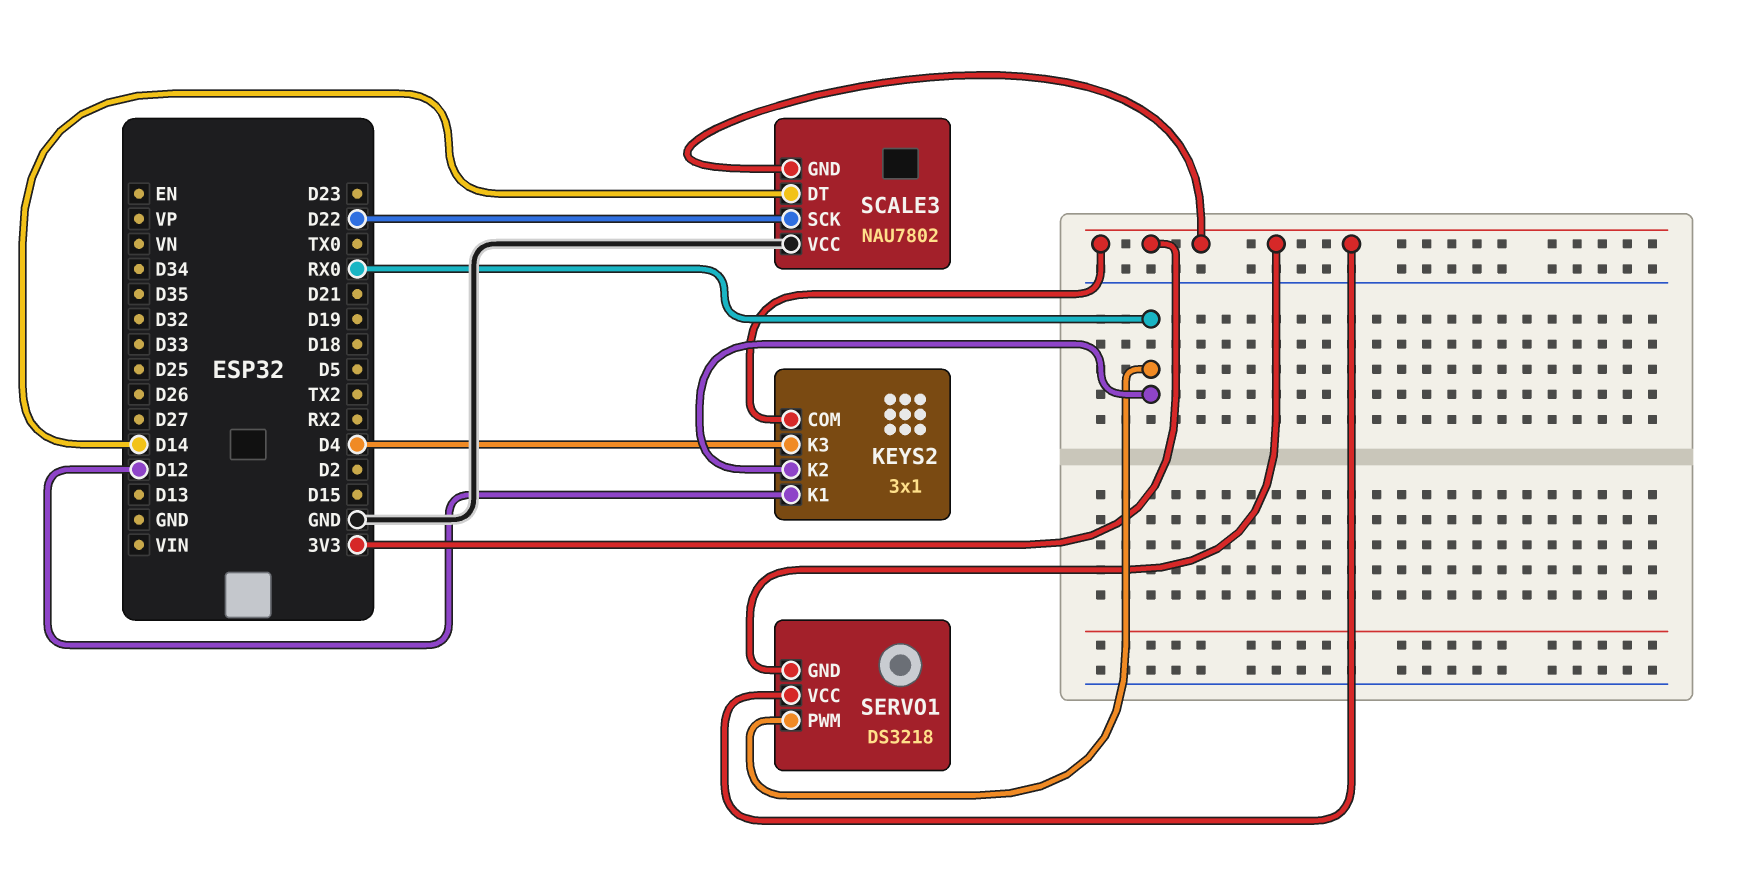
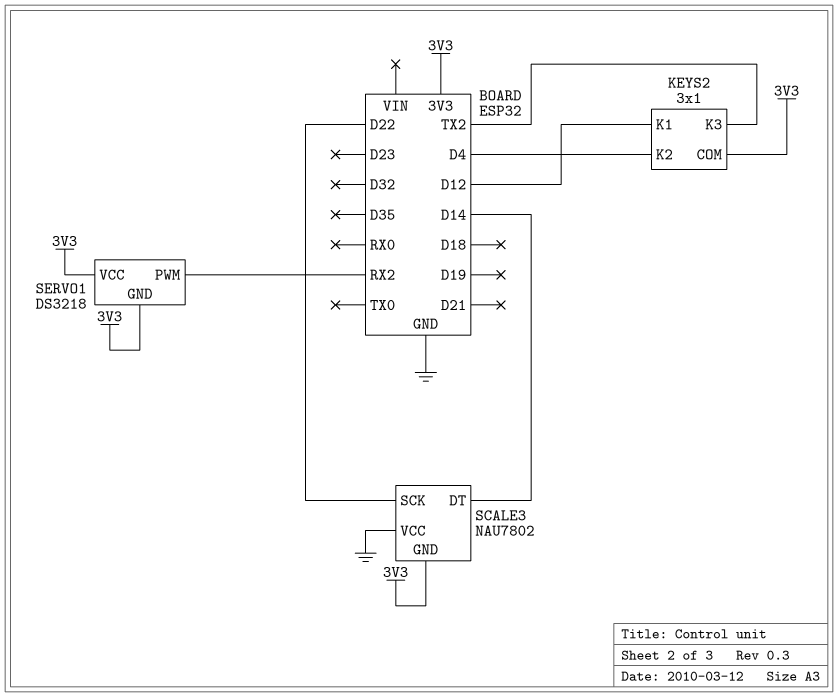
KEYS2 pin K2: RX0 -> D4
KEYS2 pin K3: D4 -> TX2
SERVO1 pin PWM: RX0 -> RX2

